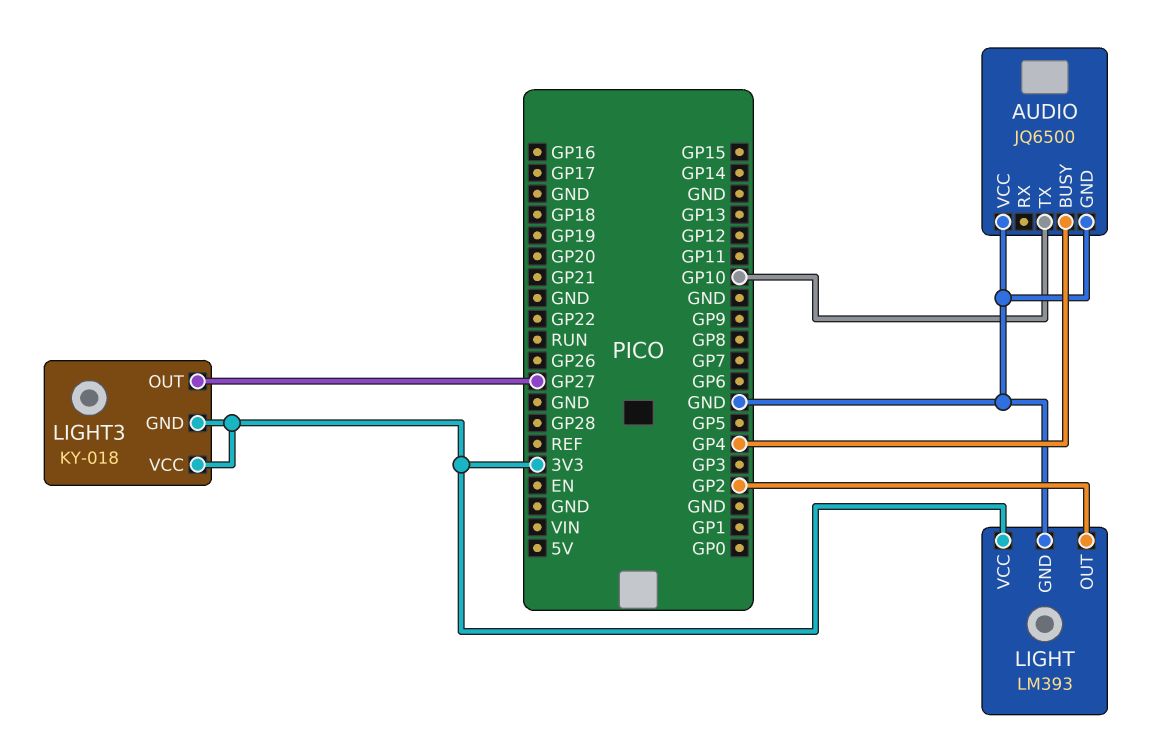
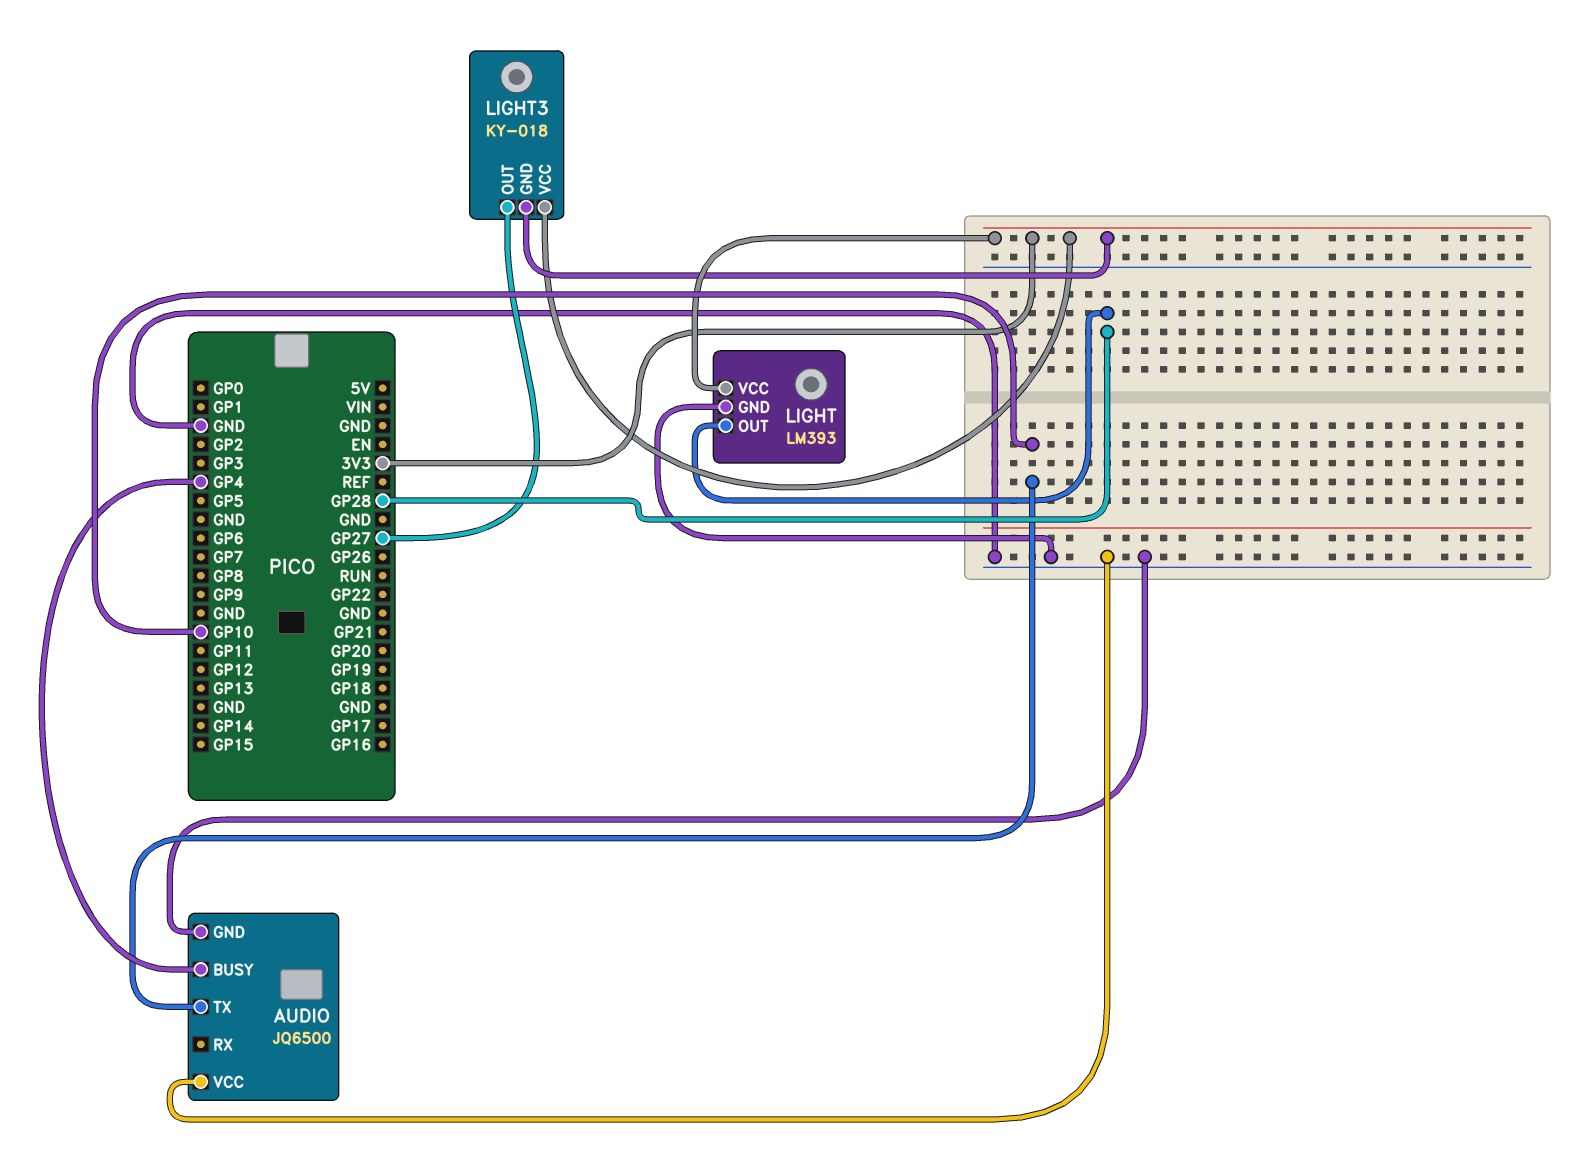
LIGHT pin OUT: GP2 -> GP28

